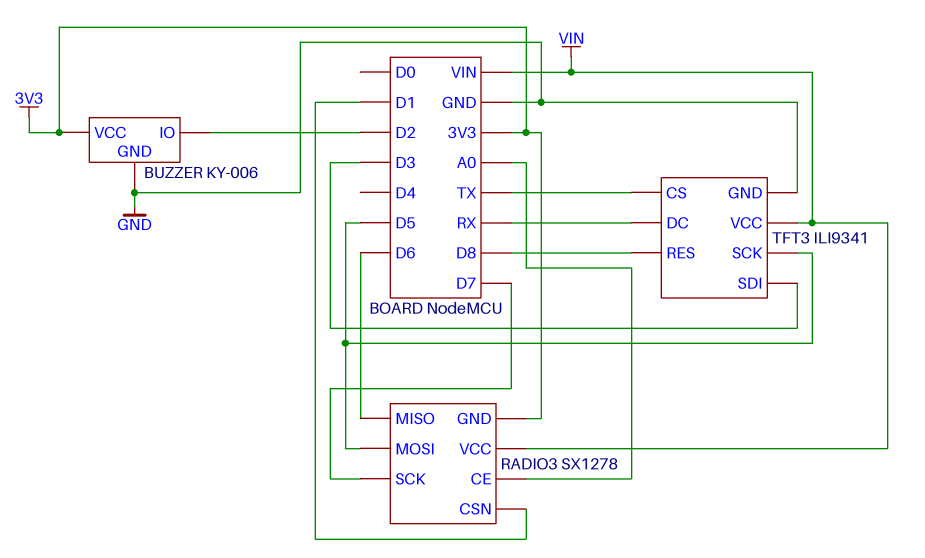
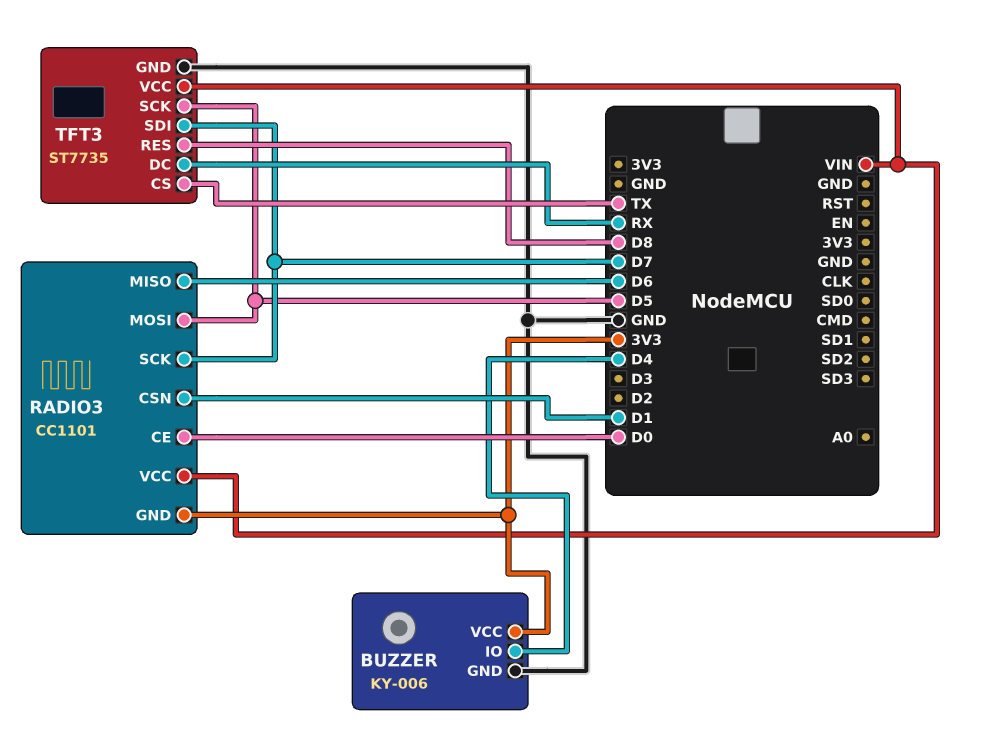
BUZZER pin IO: D2 -> D4
RADIO3: SX1278 -> CC1101
RADIO3 pin CE: A0 -> D0
TFT3: ILI9341 -> ST7735
TFT3 pin SDI: D3 -> D7

